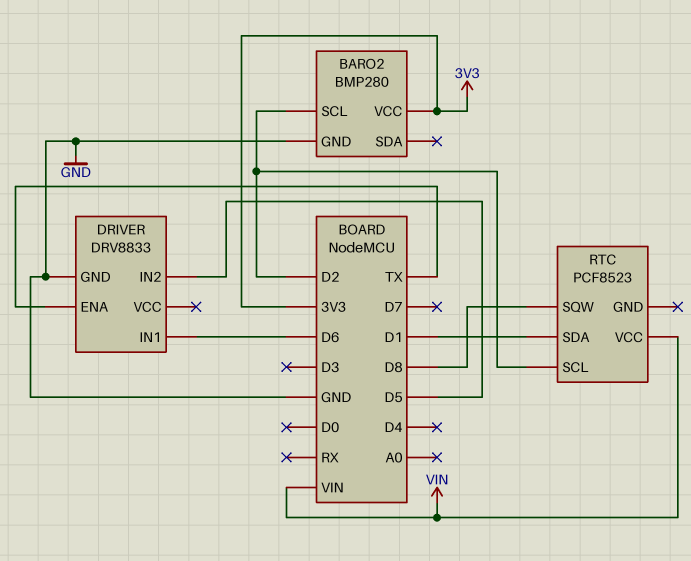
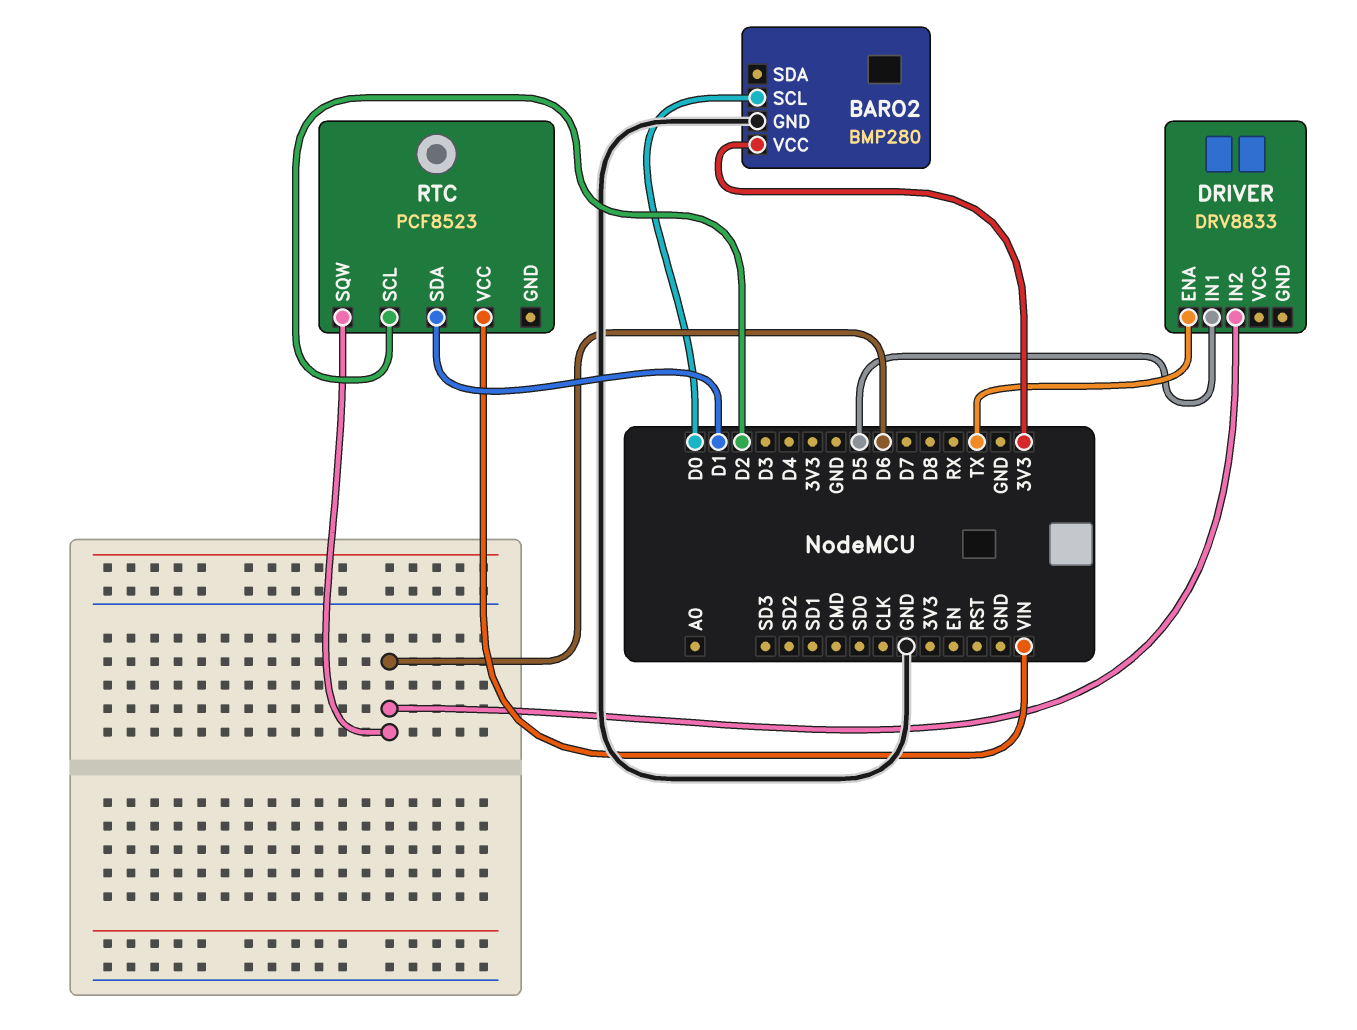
BARO2 pin SCL: D2 -> D0
DRIVER pin GND: GND -> none
DRIVER pin IN1: D6 -> D5
DRIVER pin IN2: D5 -> D6
RTC pin SQW: D8 -> D6

